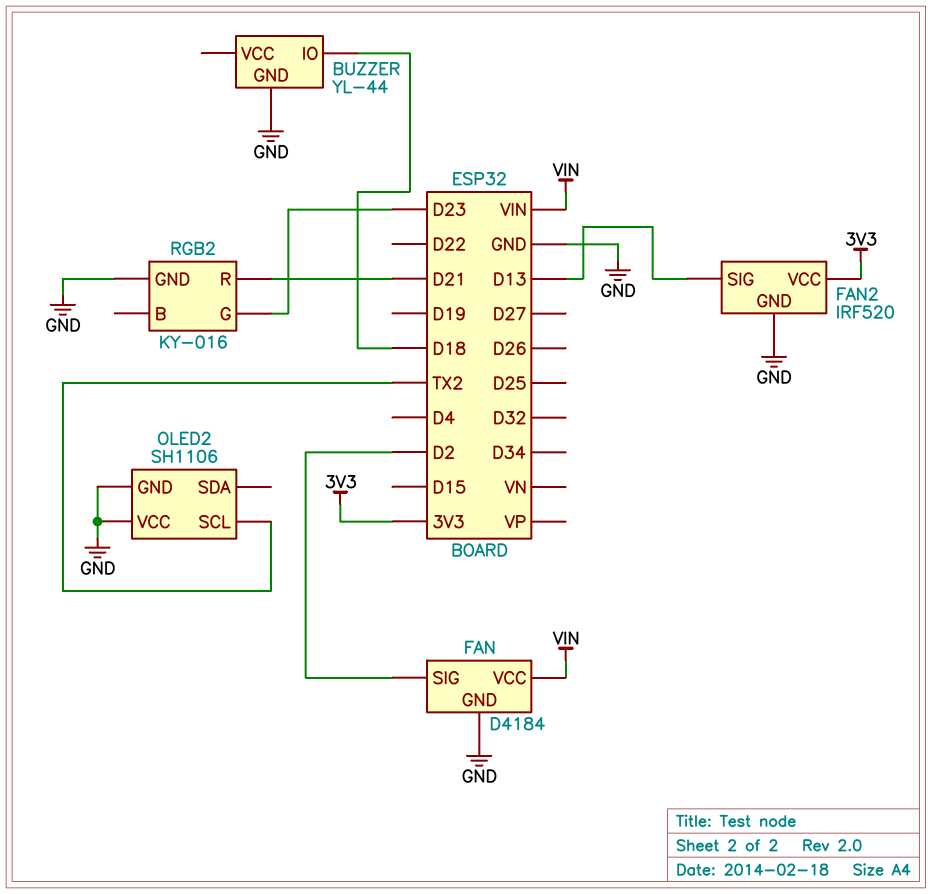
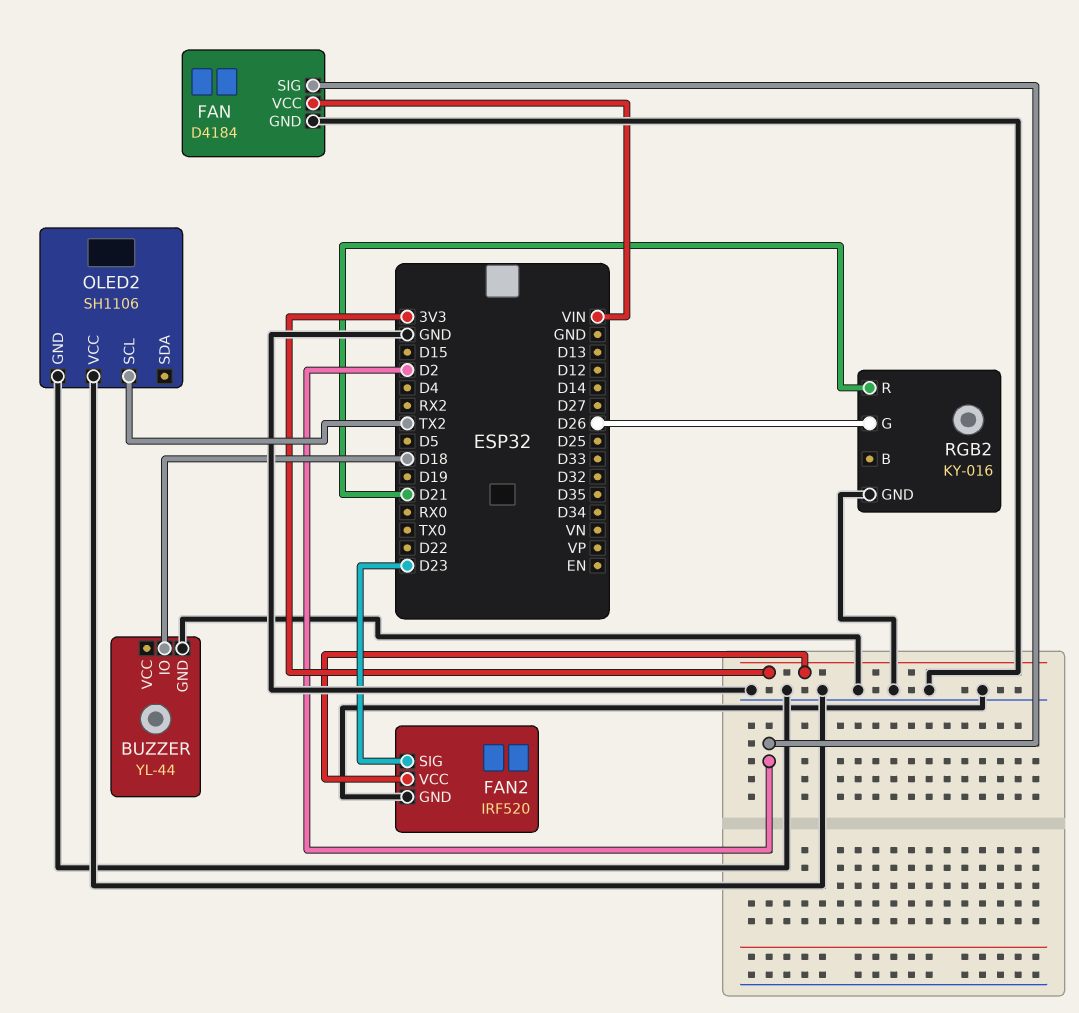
FAN2 pin SIG: D13 -> D23
RGB2 pin G: D23 -> D26

